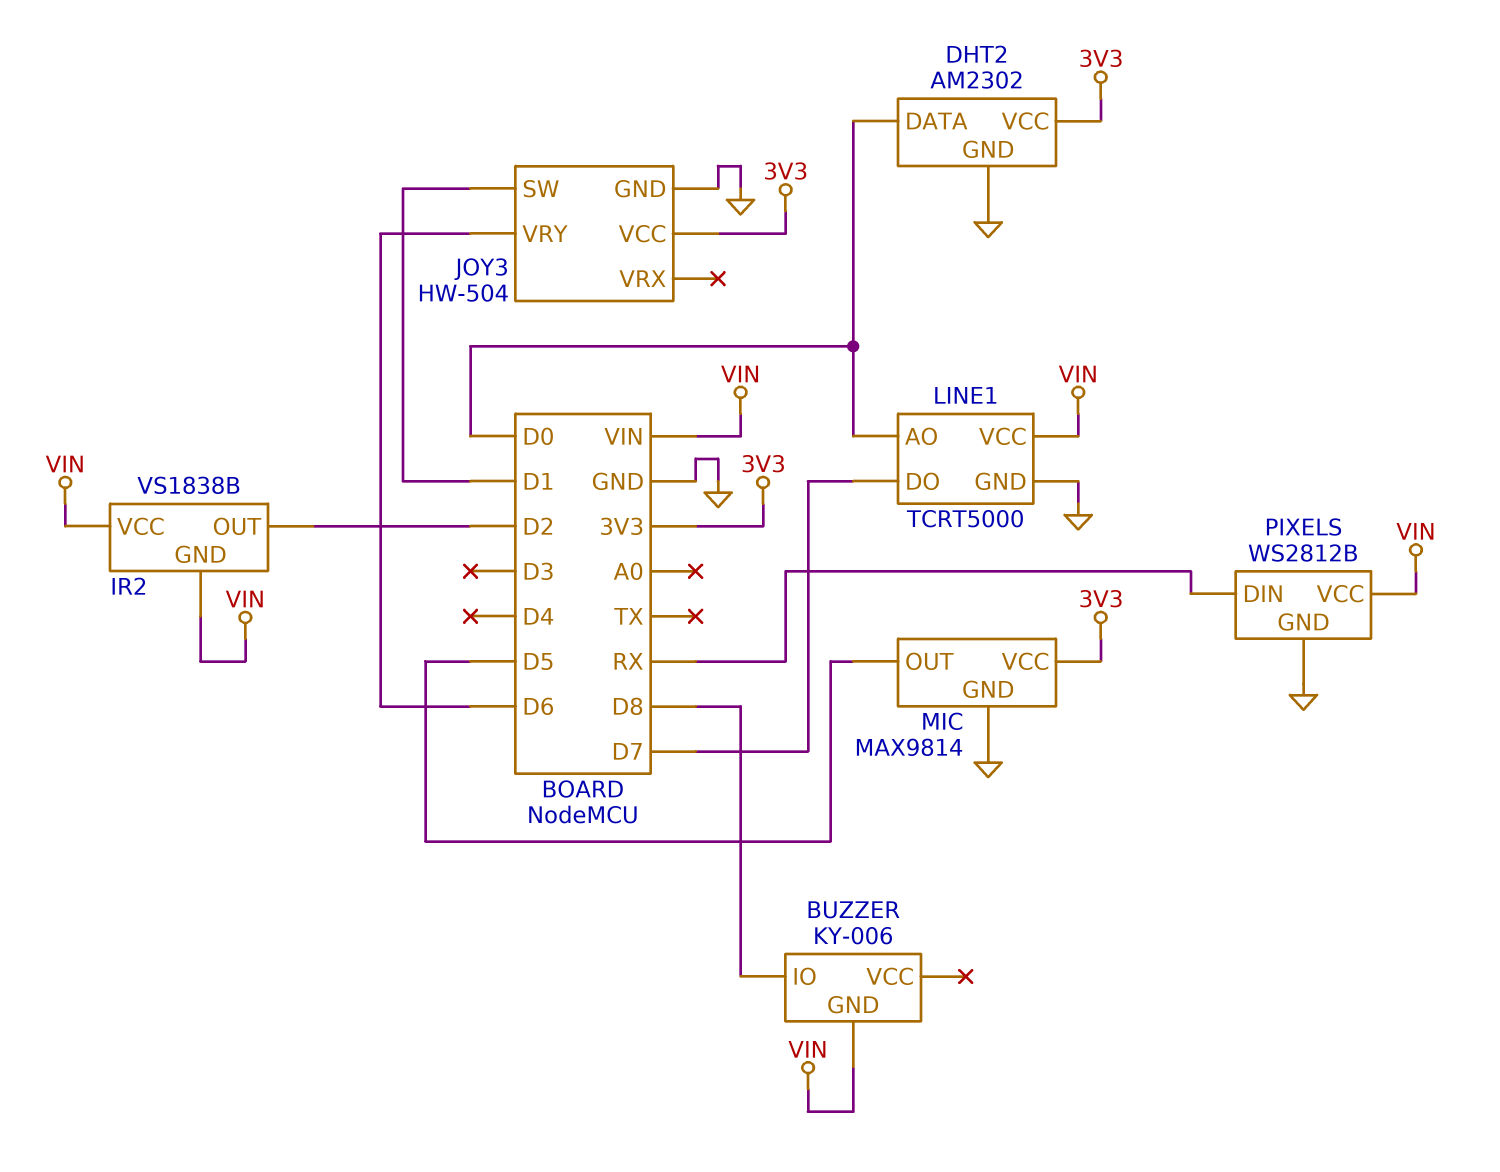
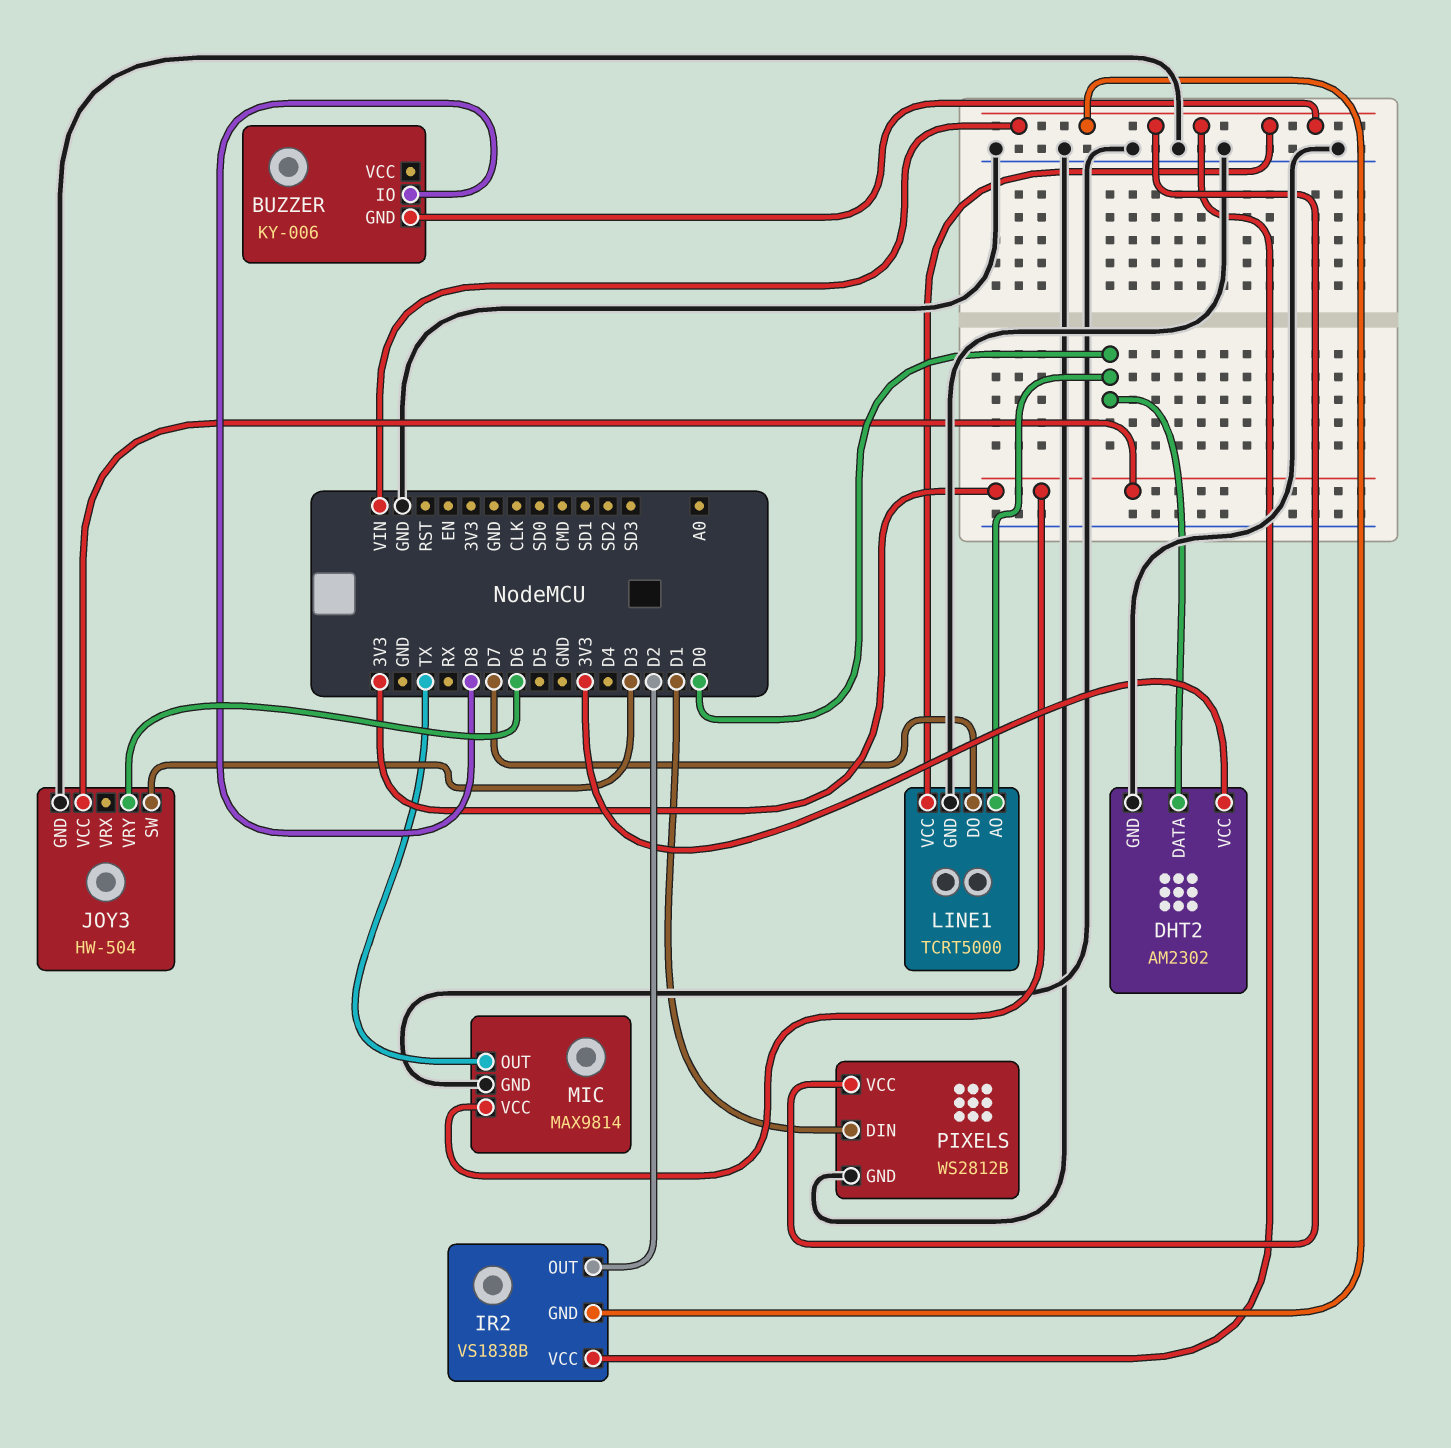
JOY3 pin SW: D1 -> D3
MIC pin OUT: D5 -> TX
PIXELS pin DIN: RX -> D1

